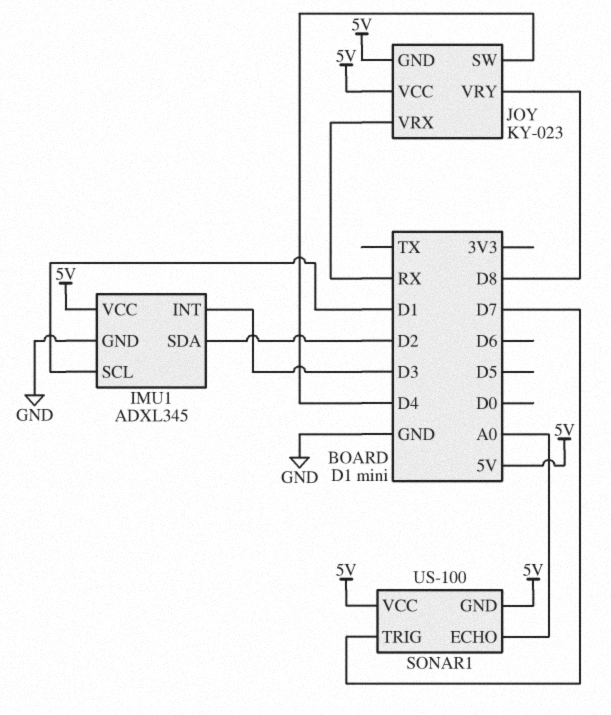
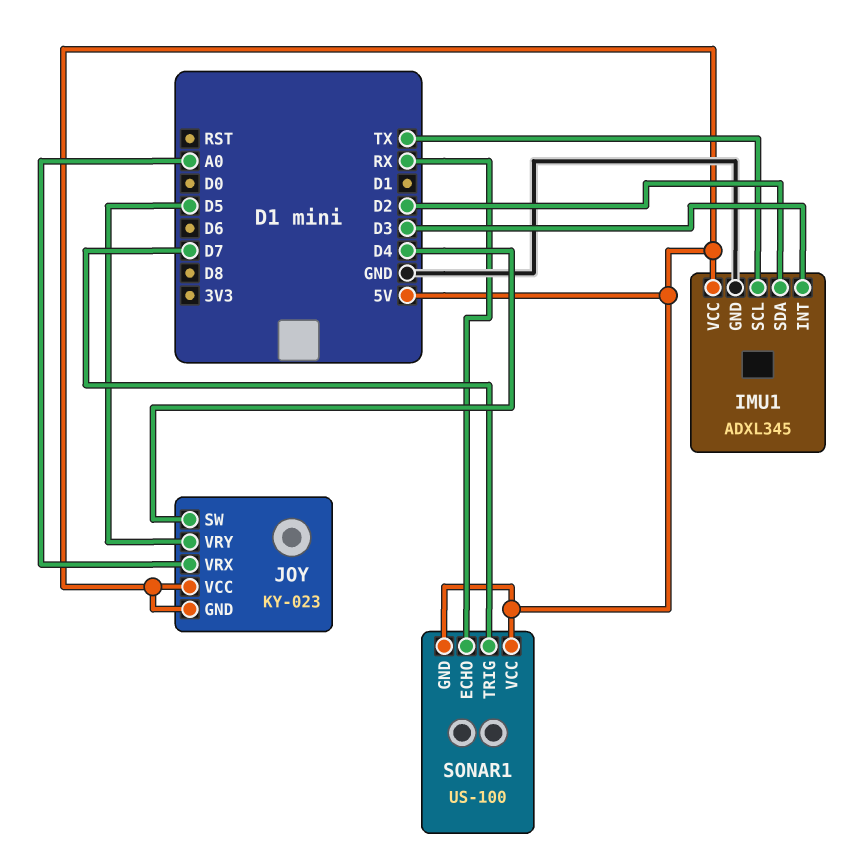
IMU1 pin SCL: D1 -> TX
JOY pin VRX: RX -> A0
JOY pin VRY: D8 -> D5
SONAR1 pin ECHO: A0 -> RX

